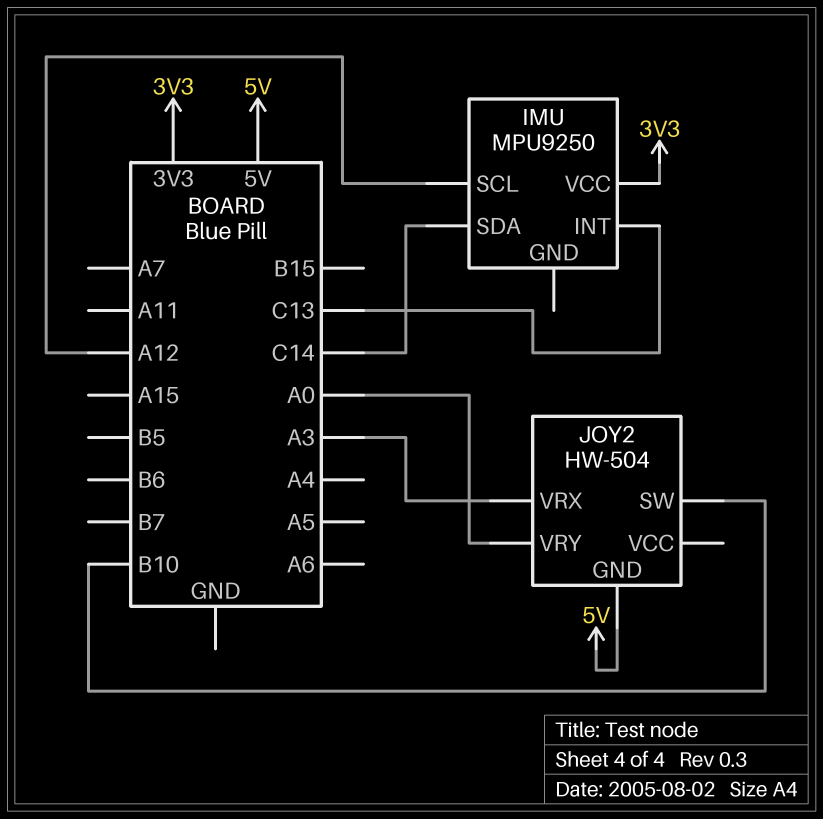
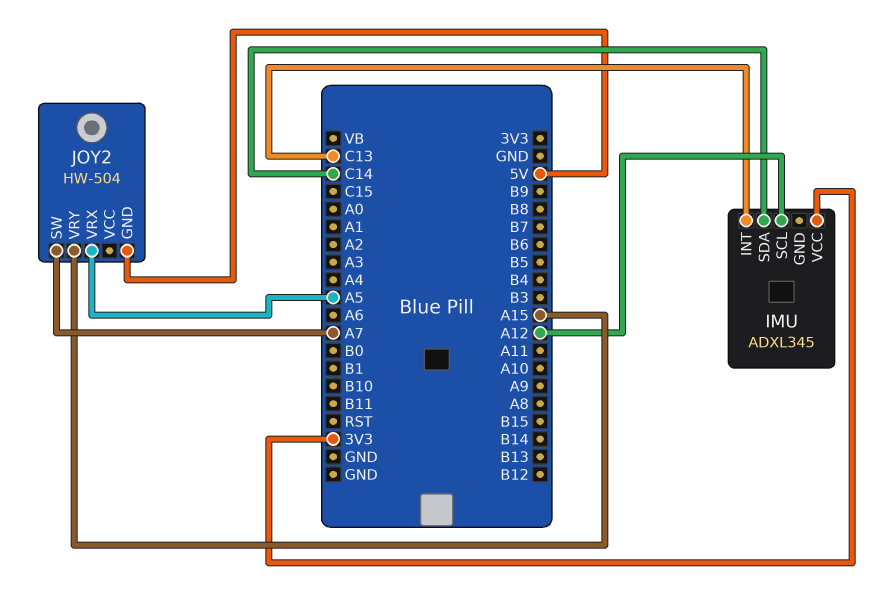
IMU: MPU9250 -> ADXL345
JOY2 pin SW: B10 -> A7
JOY2 pin VRX: A3 -> A5
JOY2 pin VRY: A0 -> A15

